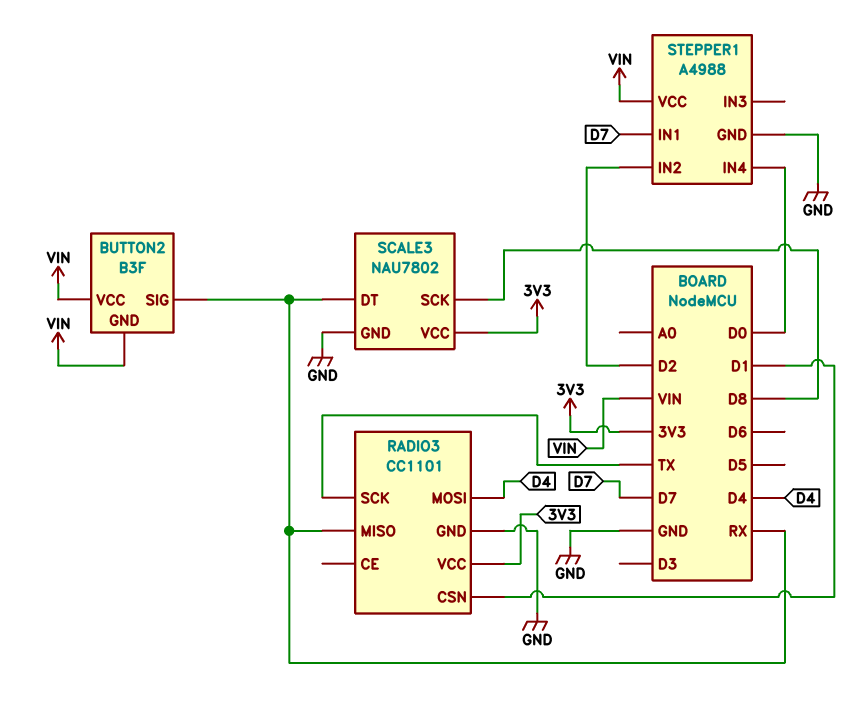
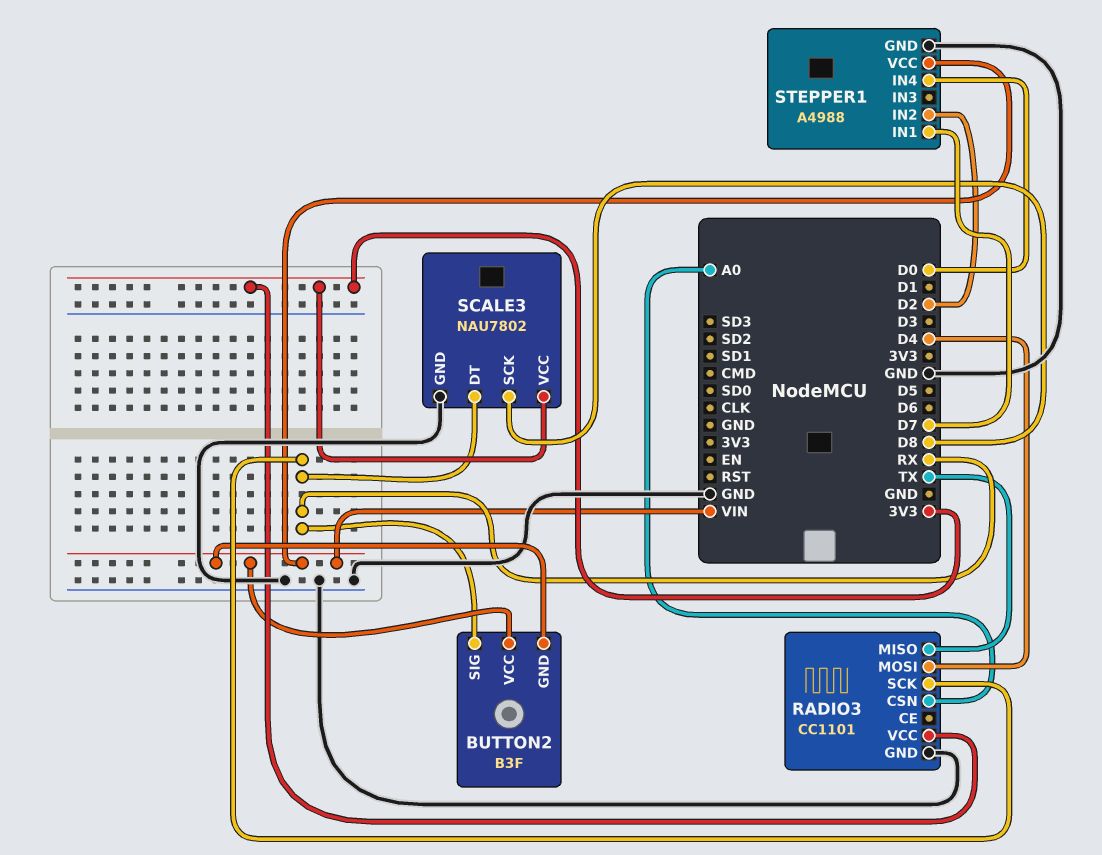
RADIO3 pin CSN: D1 -> A0
RADIO3 pin MISO: RX -> TX
RADIO3 pin SCK: TX -> RX

